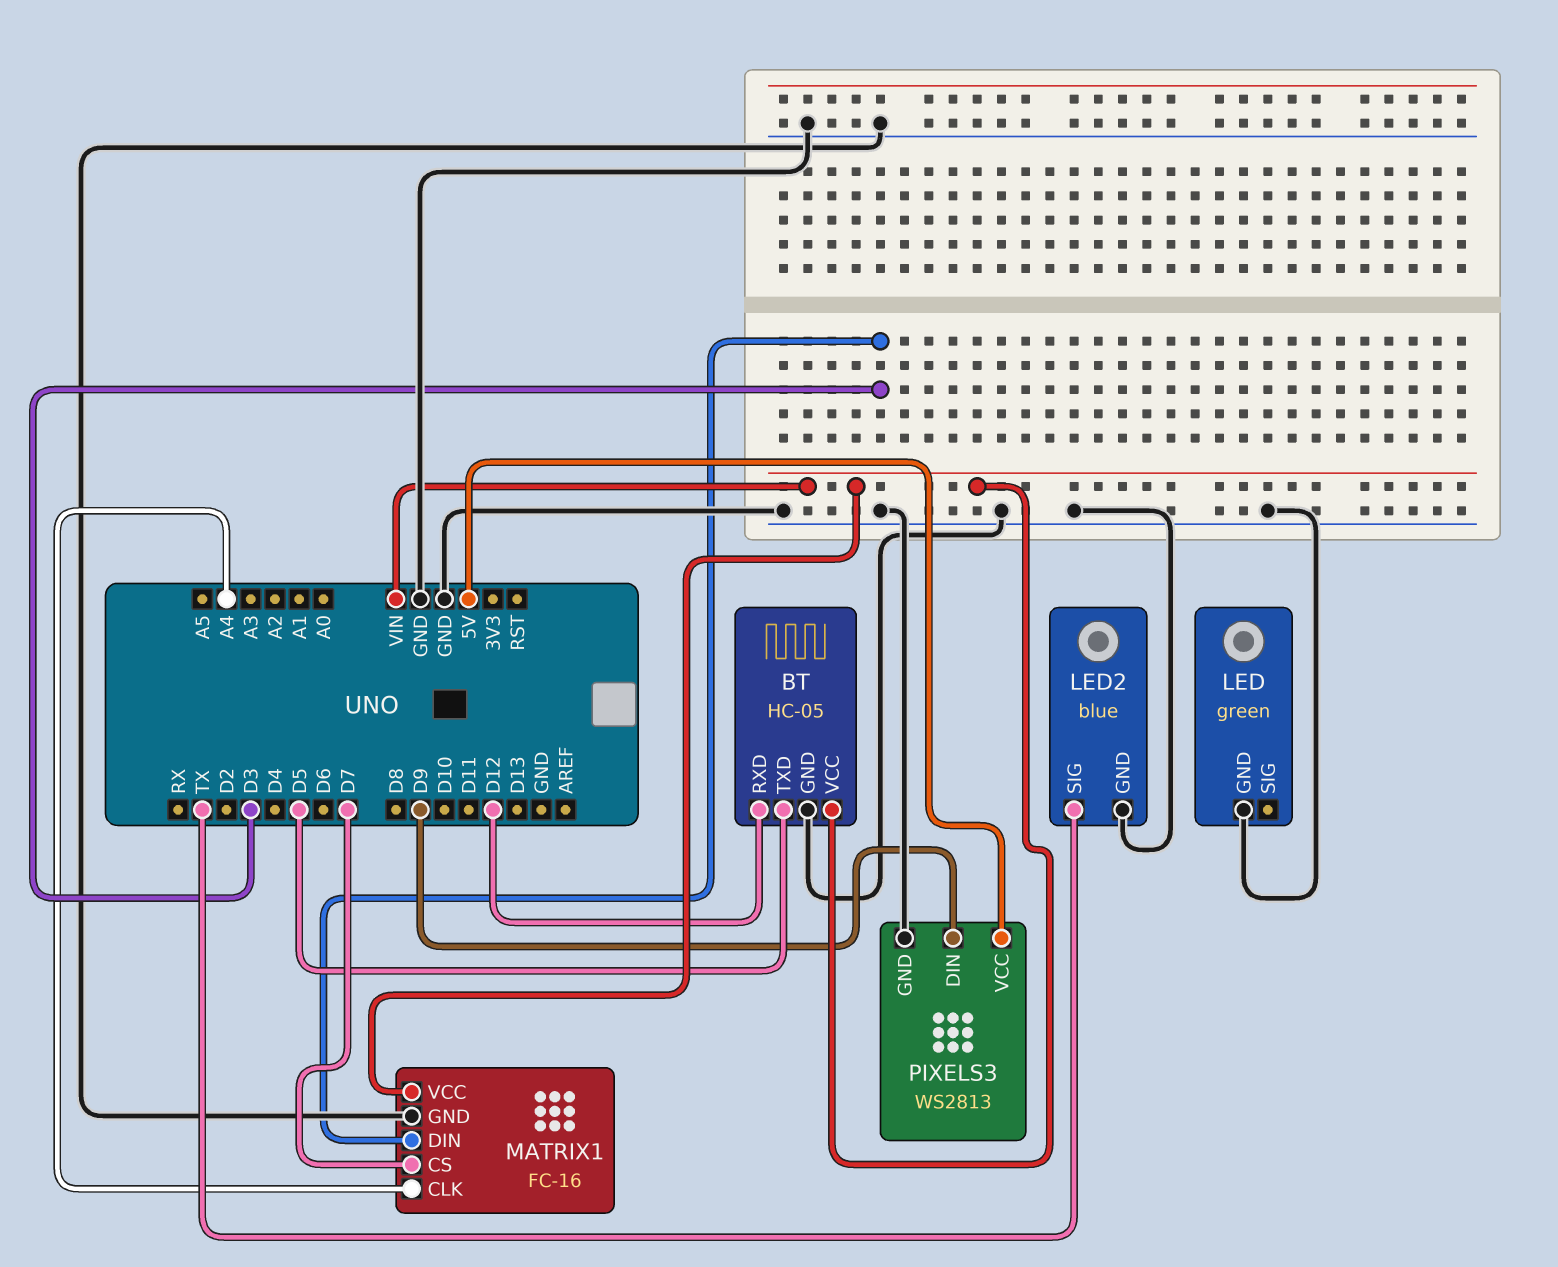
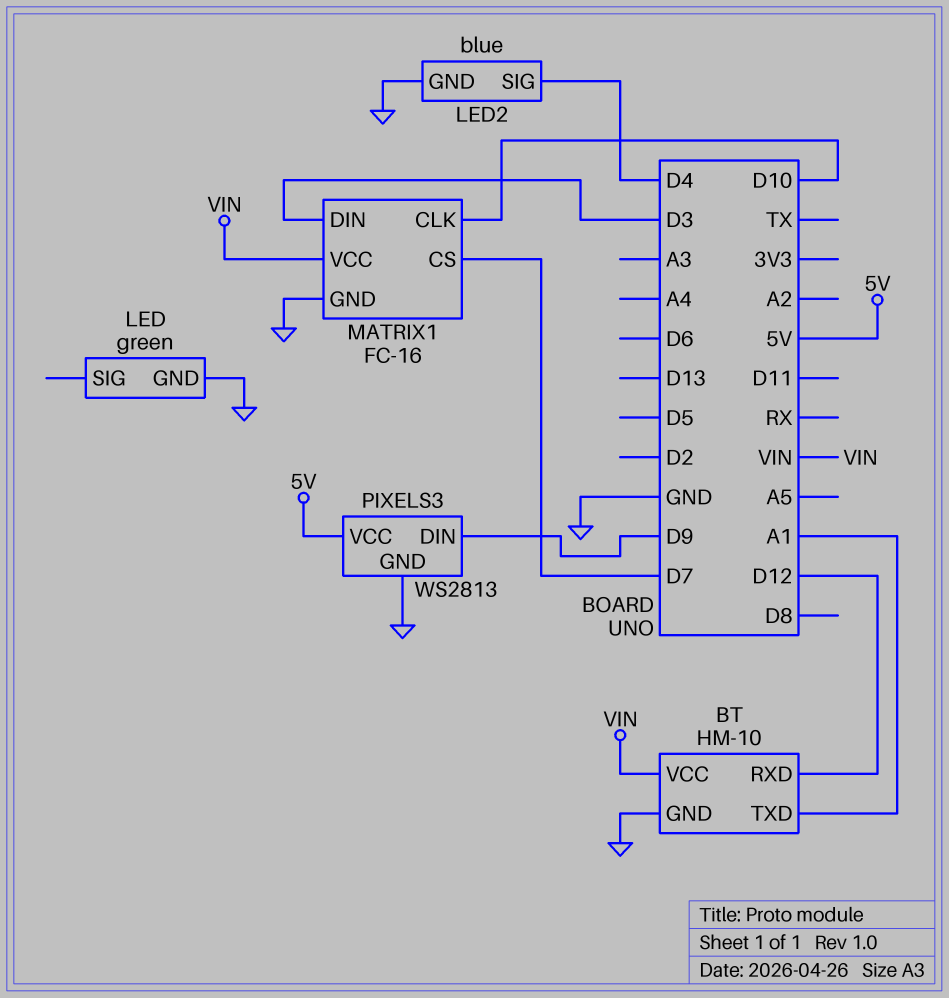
BT: HC-05 -> HM-10
BT pin TXD: D5 -> A1
LED2 pin SIG: TX -> D4
MATRIX1 pin CLK: A4 -> D10

